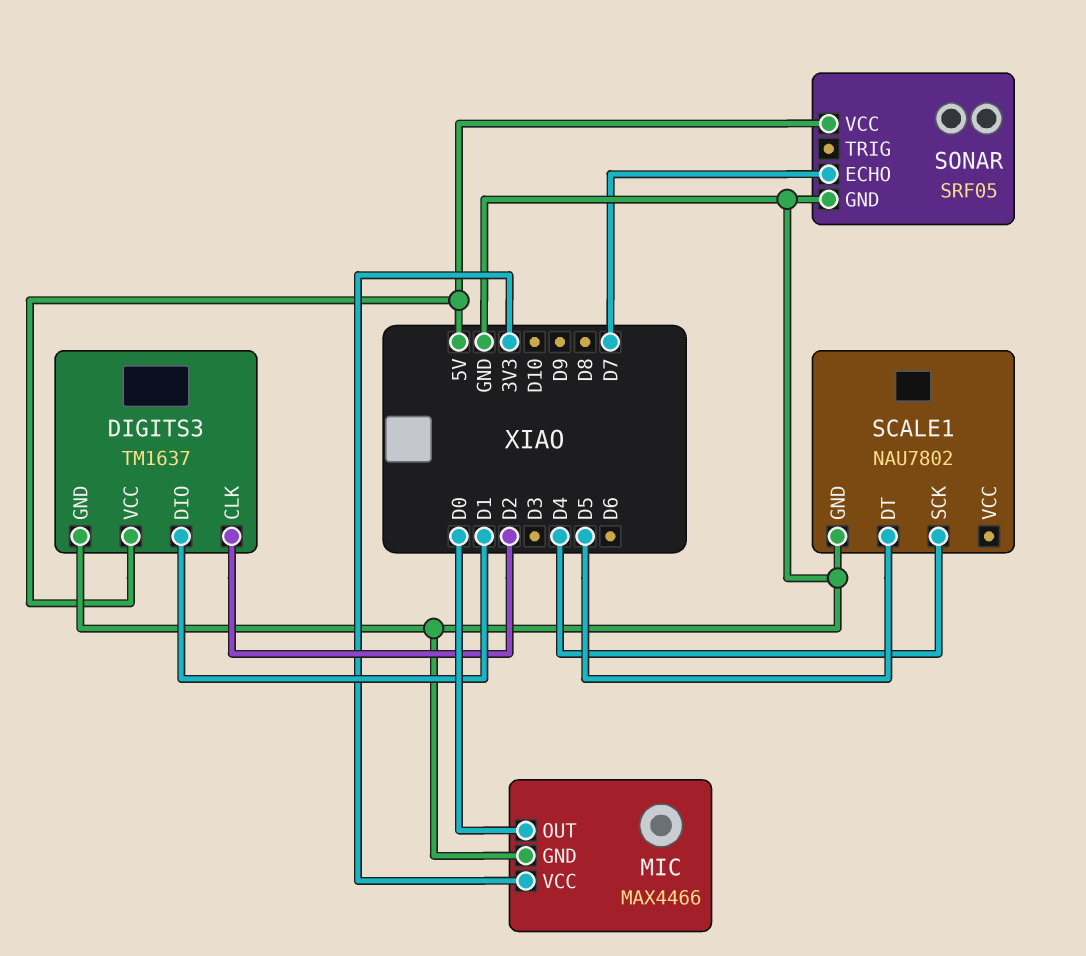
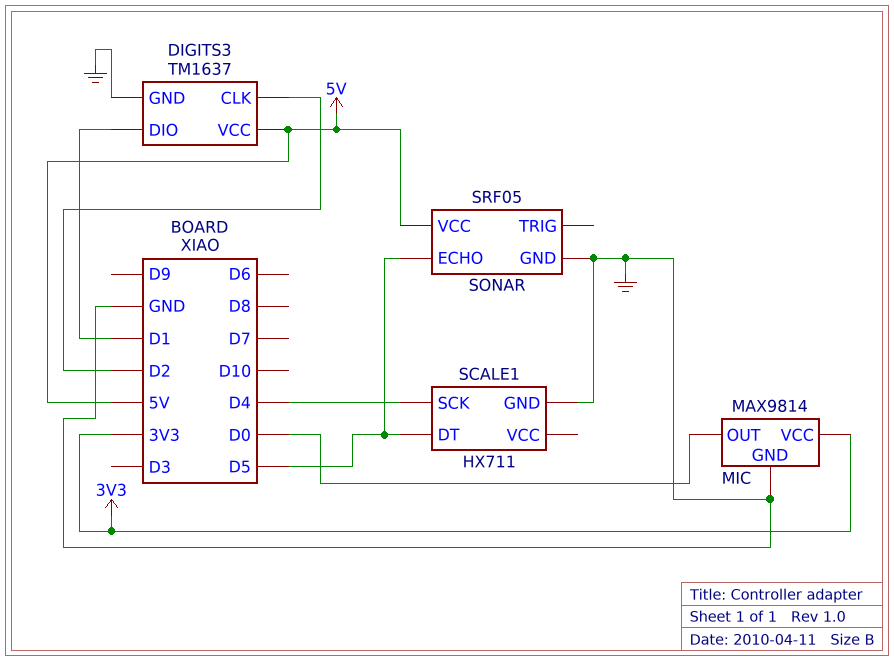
MIC: MAX4466 -> MAX9814
SCALE1: NAU7802 -> HX711
SONAR pin ECHO: D7 -> D5

